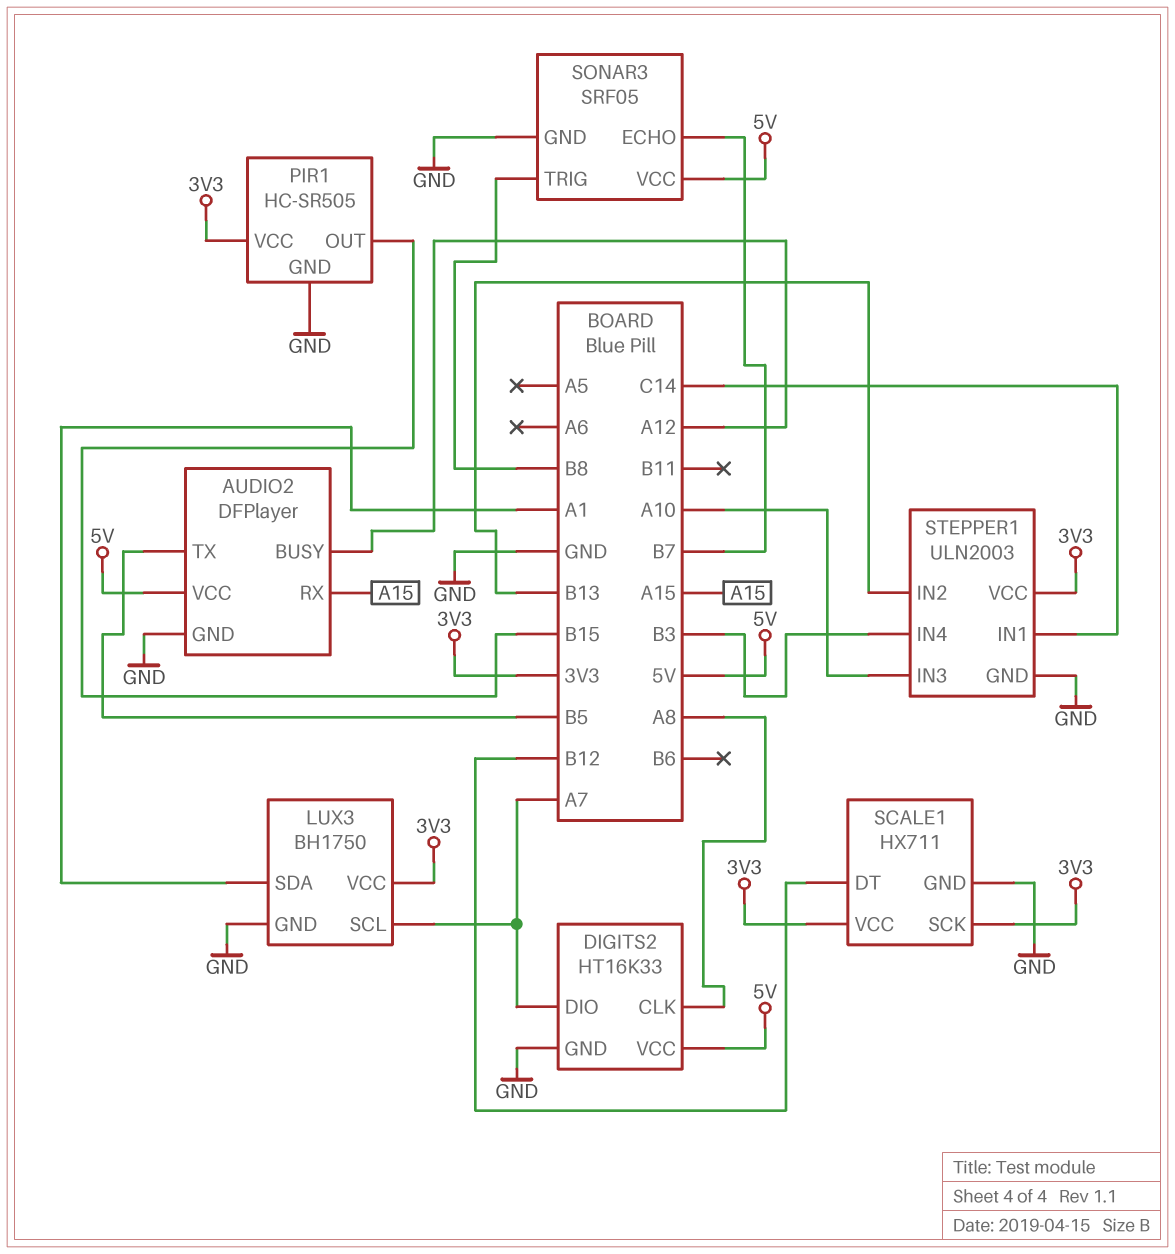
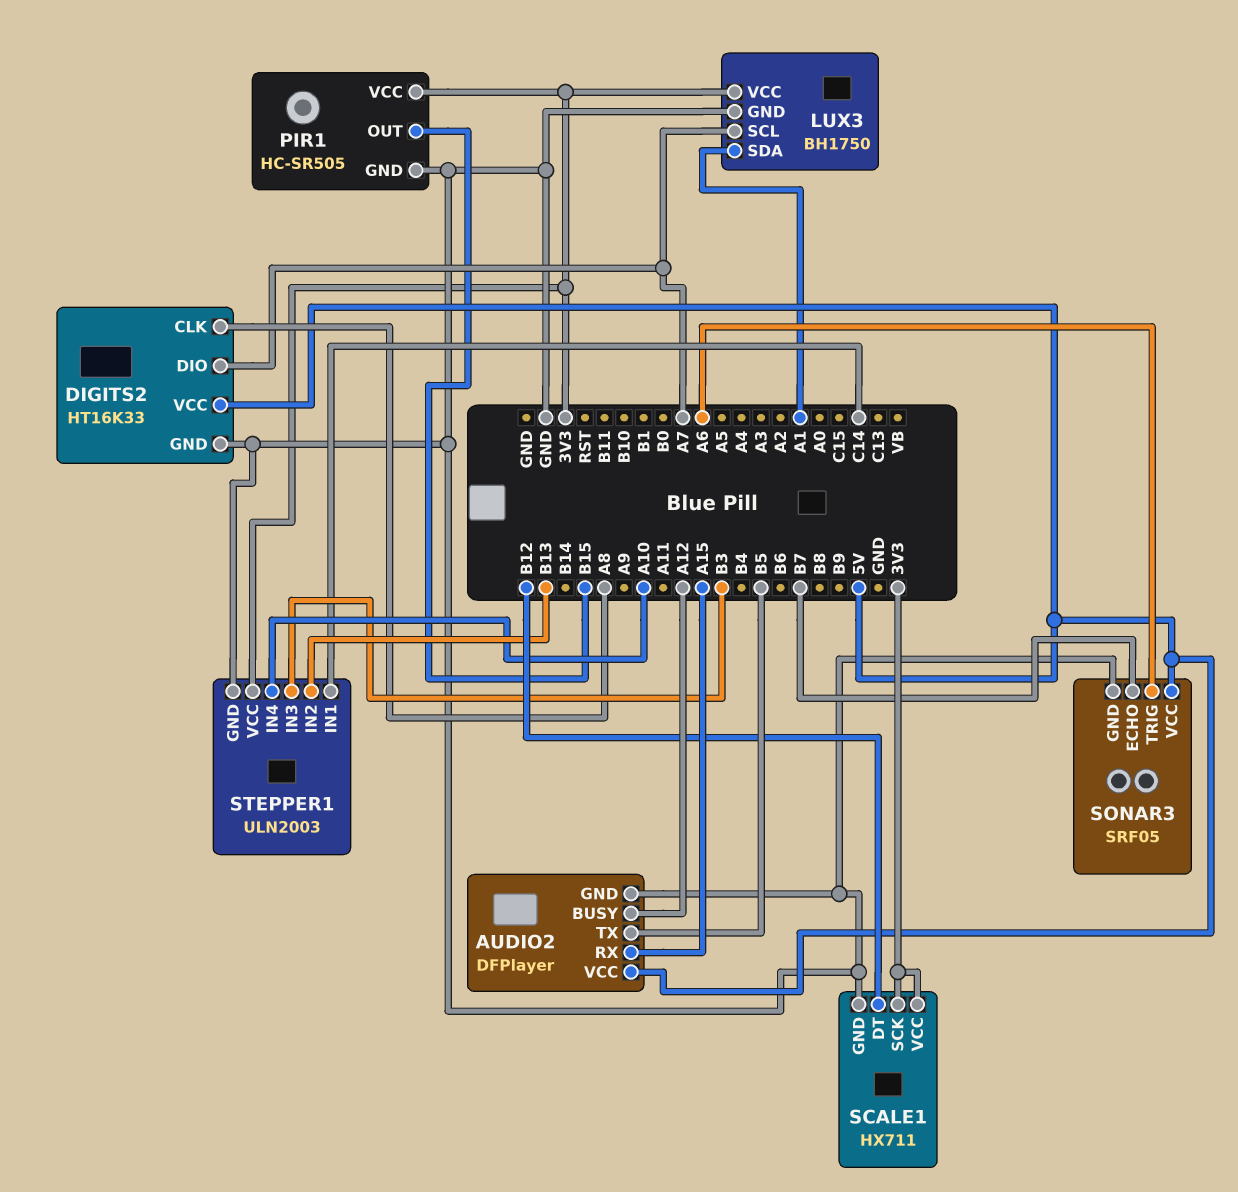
SONAR3 pin TRIG: B8 -> A6
STEPPER1 pin IN3: A10 -> B3
STEPPER1 pin IN4: B3 -> A10

